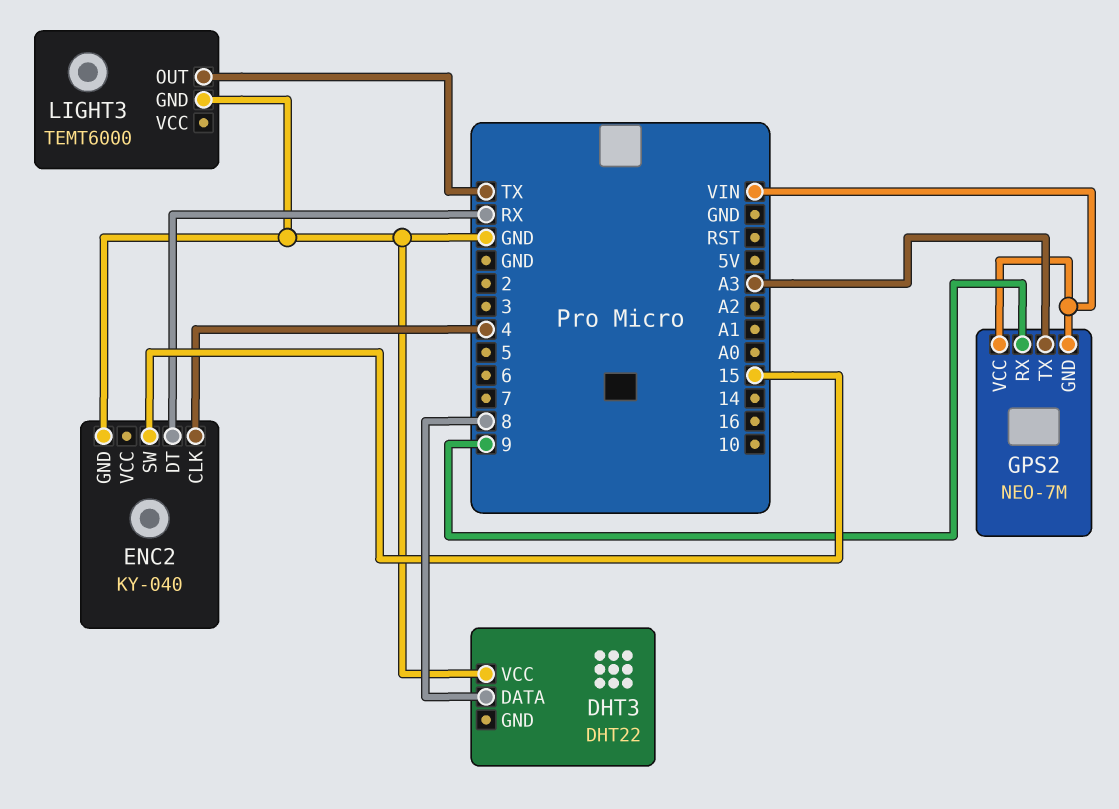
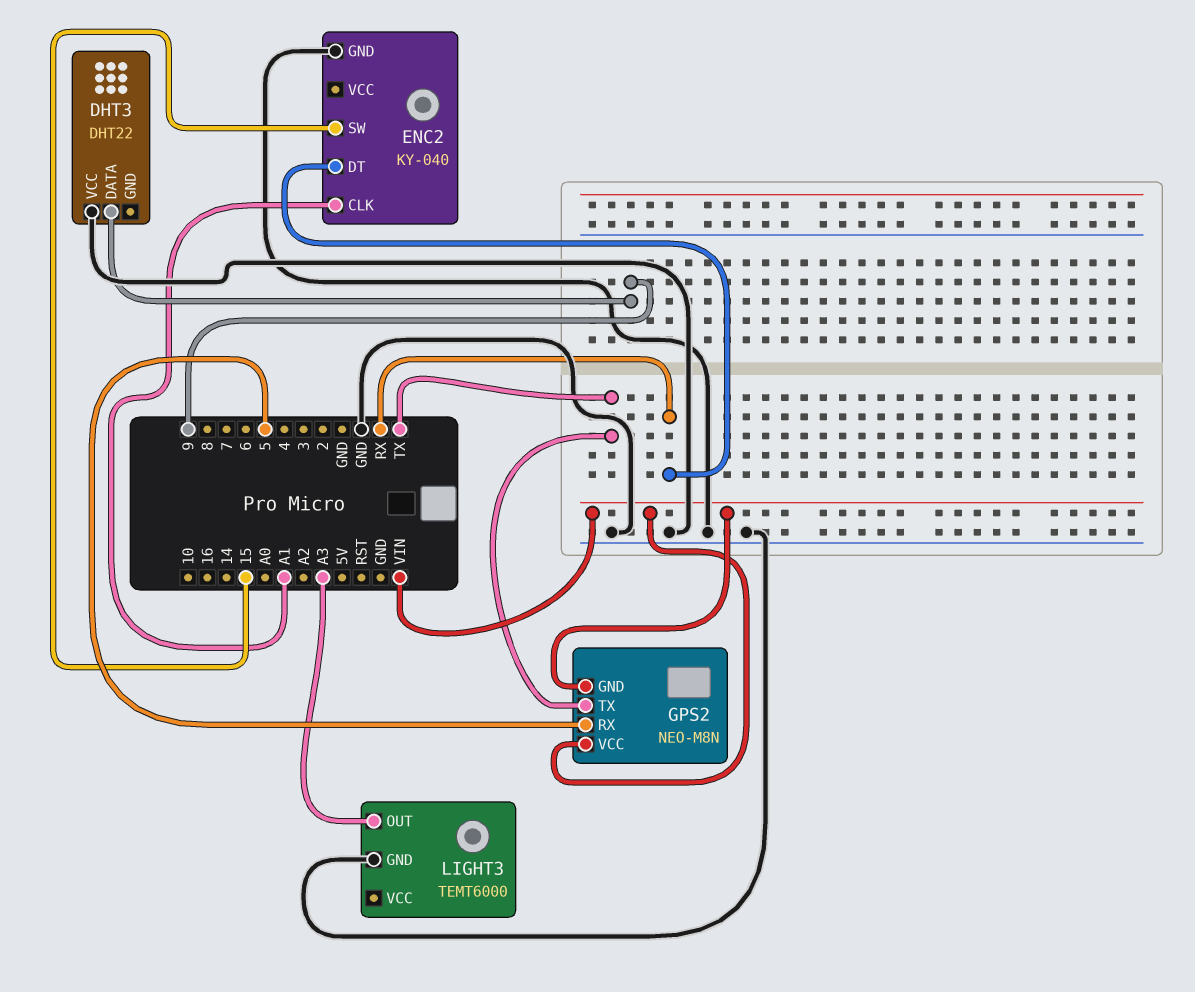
DHT3 pin DATA: 8 -> 9
ENC2 pin CLK: 4 -> A1
GPS2: NEO-7M -> NEO-M8N
GPS2 pin RX: 9 -> 5
GPS2 pin TX: A3 -> TX
LIGHT3 pin OUT: TX -> A3

